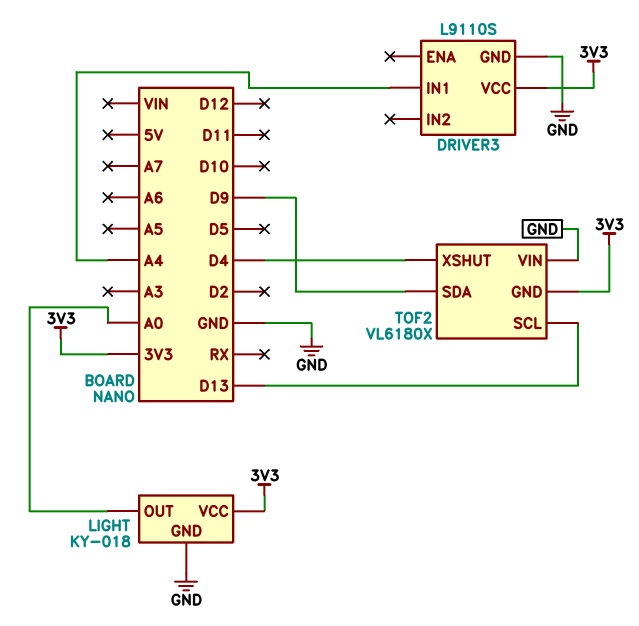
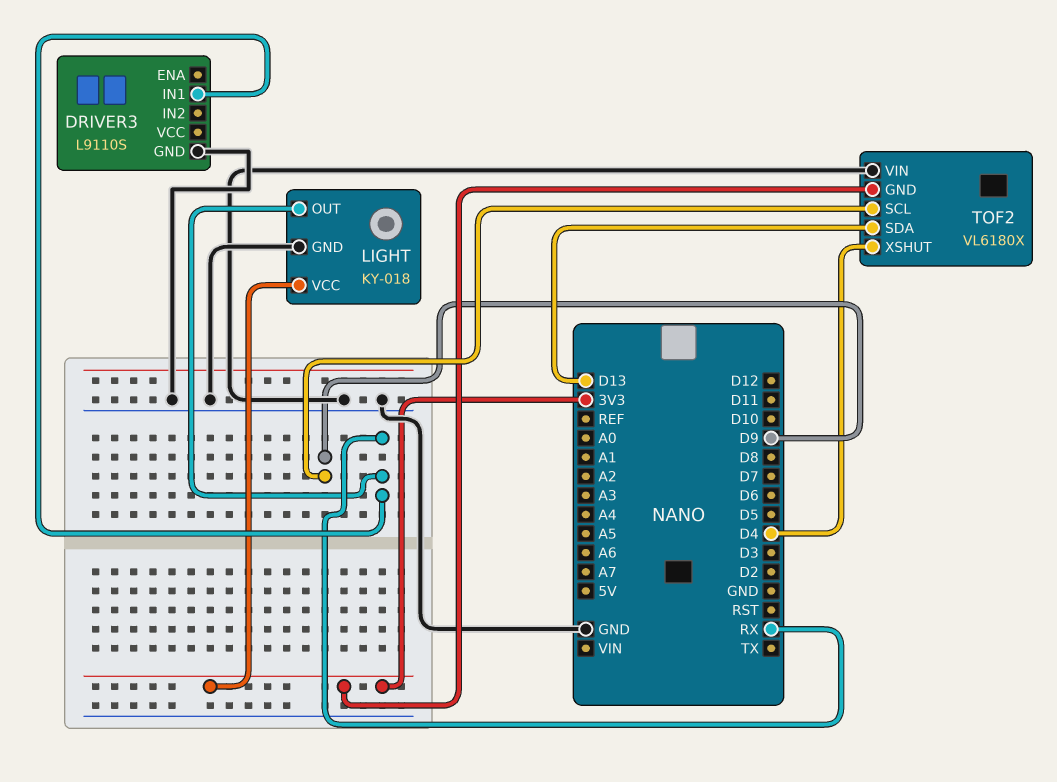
DRIVER3 pin IN1: A4 -> RX
DRIVER3 pin VCC: 3V3 -> none
LIGHT pin OUT: A0 -> RX
TOF2 pin SCL: D13 -> D9
TOF2 pin SDA: D9 -> D13

